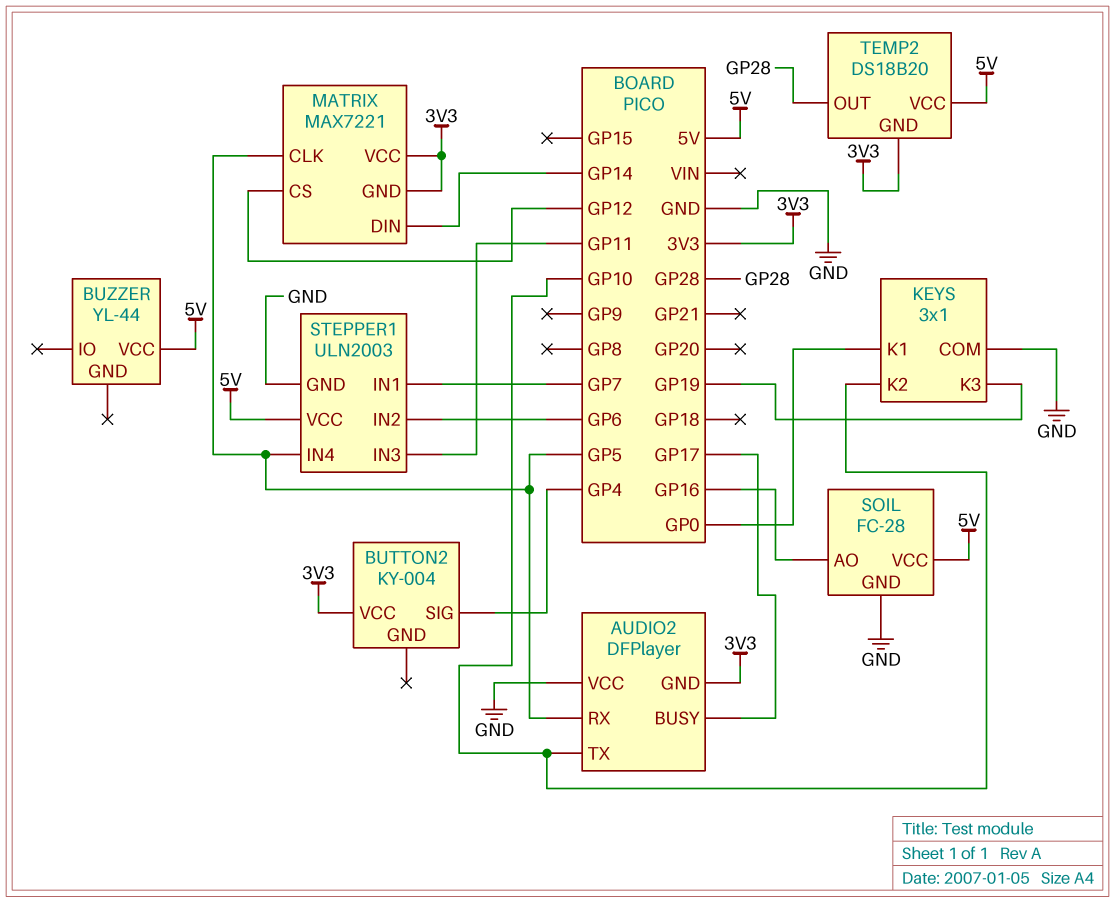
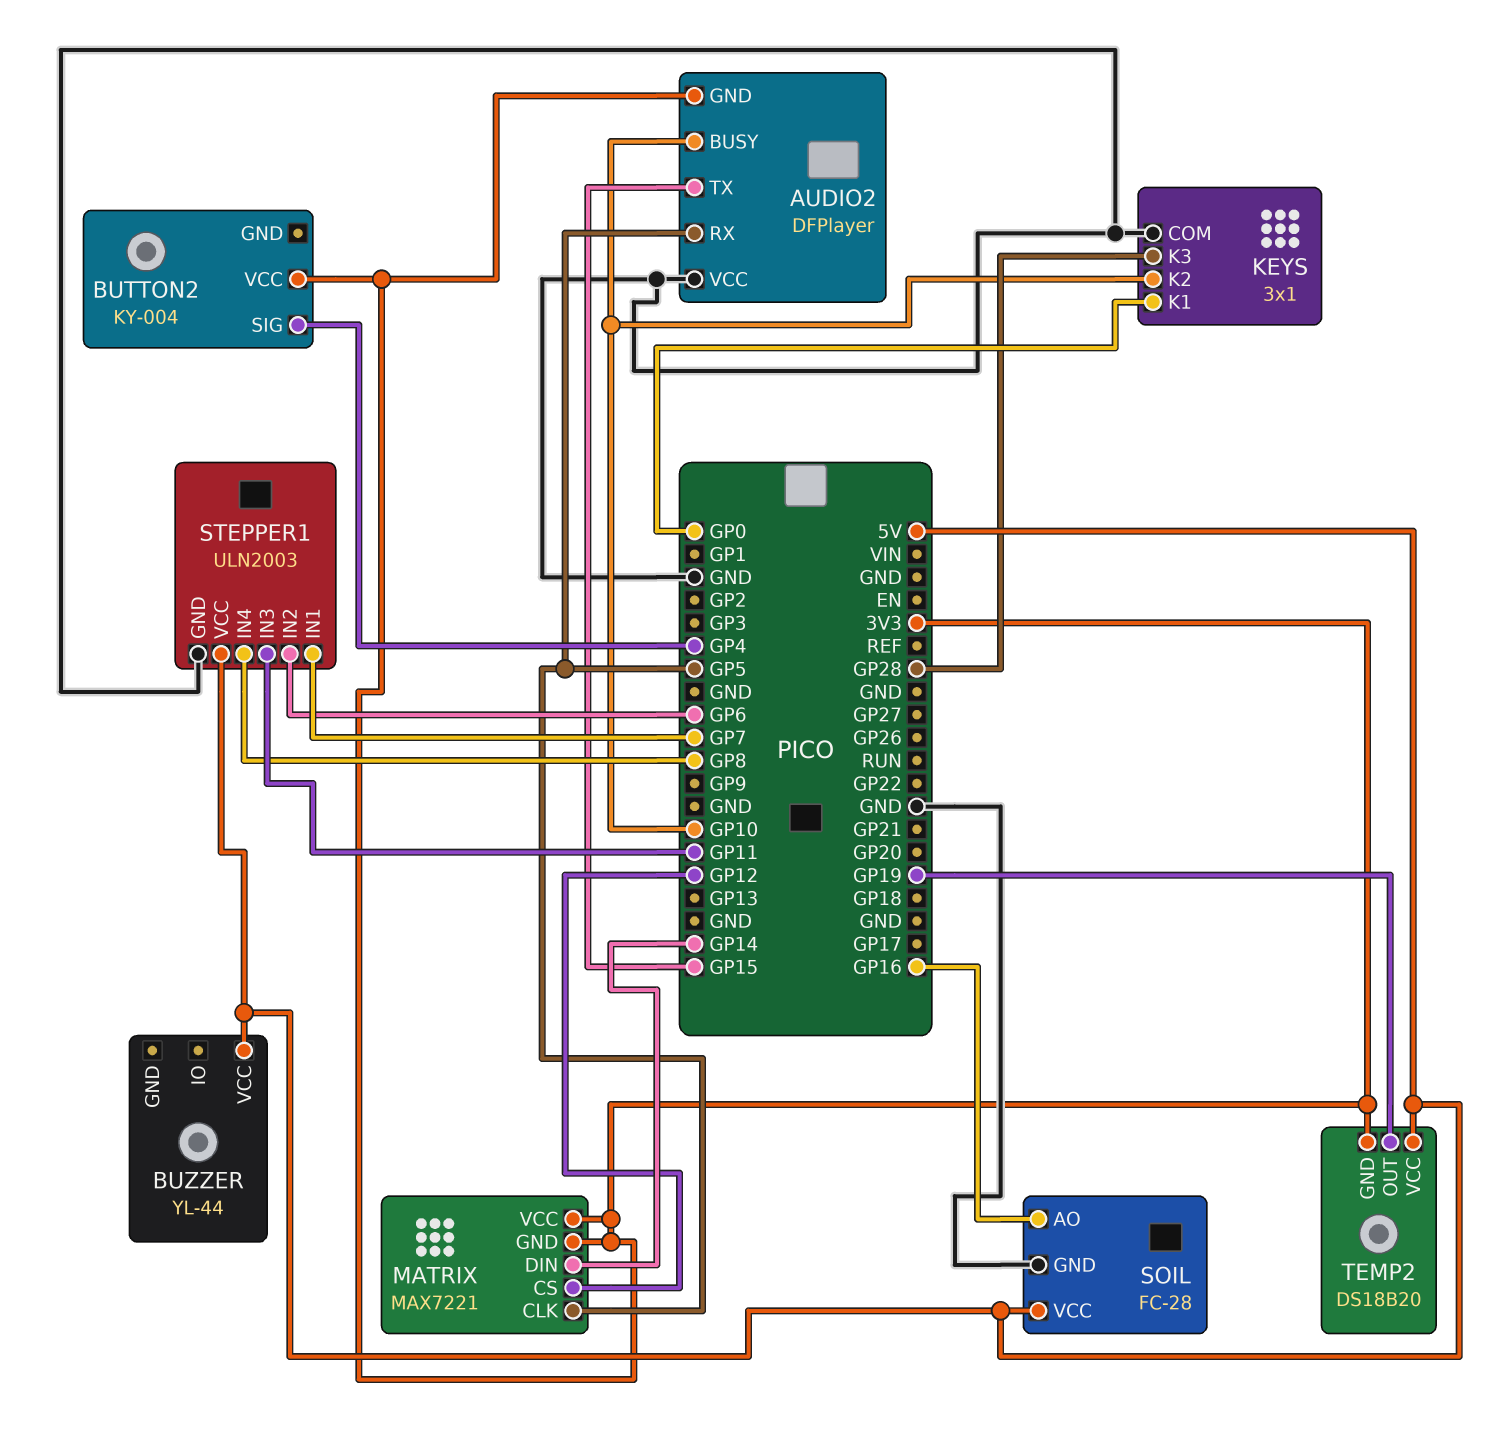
AUDIO2 pin BUSY: GP17 -> GP10
AUDIO2 pin TX: GP10 -> GP15
KEYS pin K3: GP19 -> GP28
STEPPER1 pin IN4: GP5 -> GP8
TEMP2 pin OUT: GP28 -> GP19

